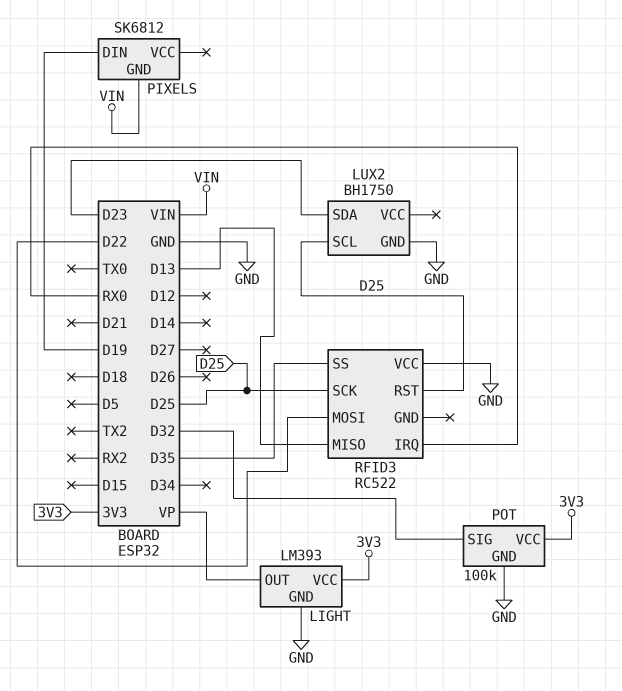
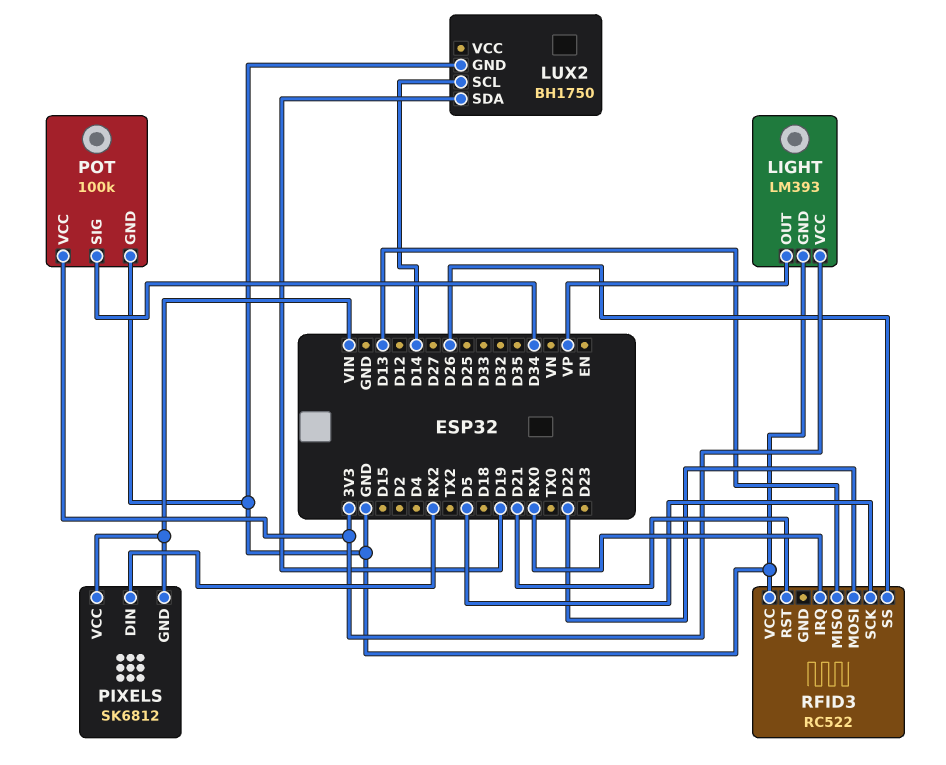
LUX2 pin SCL: D25 -> D14
LUX2 pin SDA: D23 -> D19
PIXELS pin DIN: D19 -> RX2
PIXELS pin VCC: none -> VIN
POT pin SIG: D32 -> D34
RFID3 pin RST: D25 -> D21
RFID3 pin SCK: D25 -> D5
RFID3 pin SS: D35 -> D26

